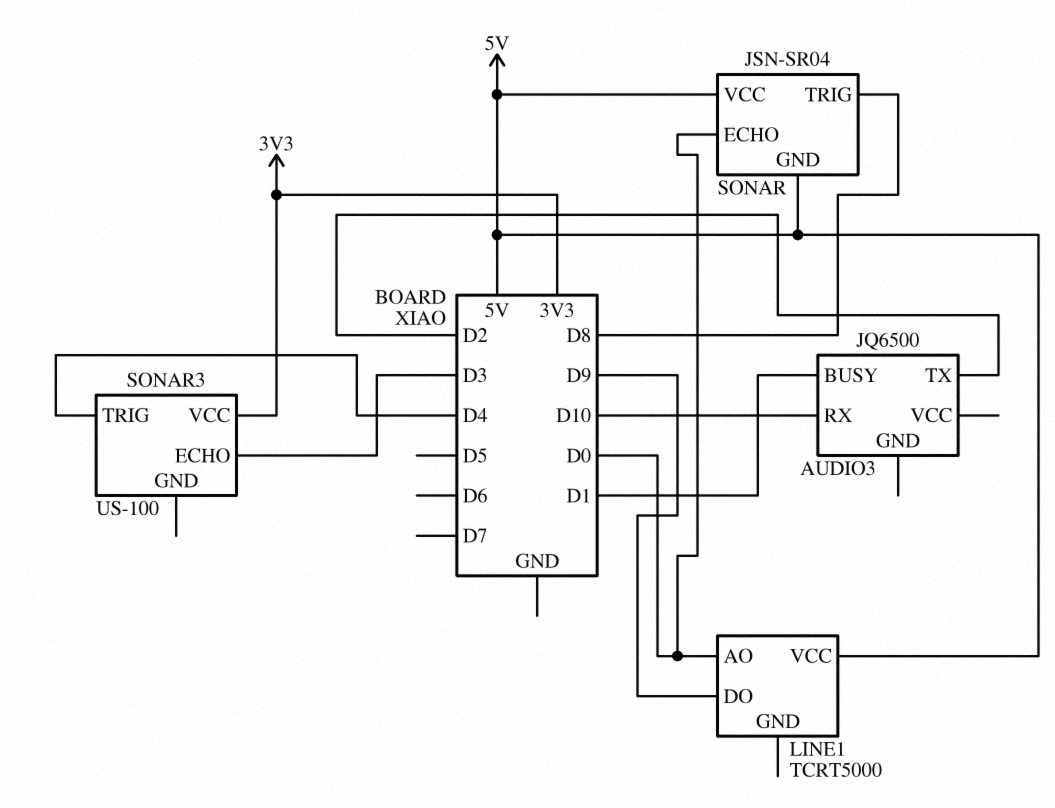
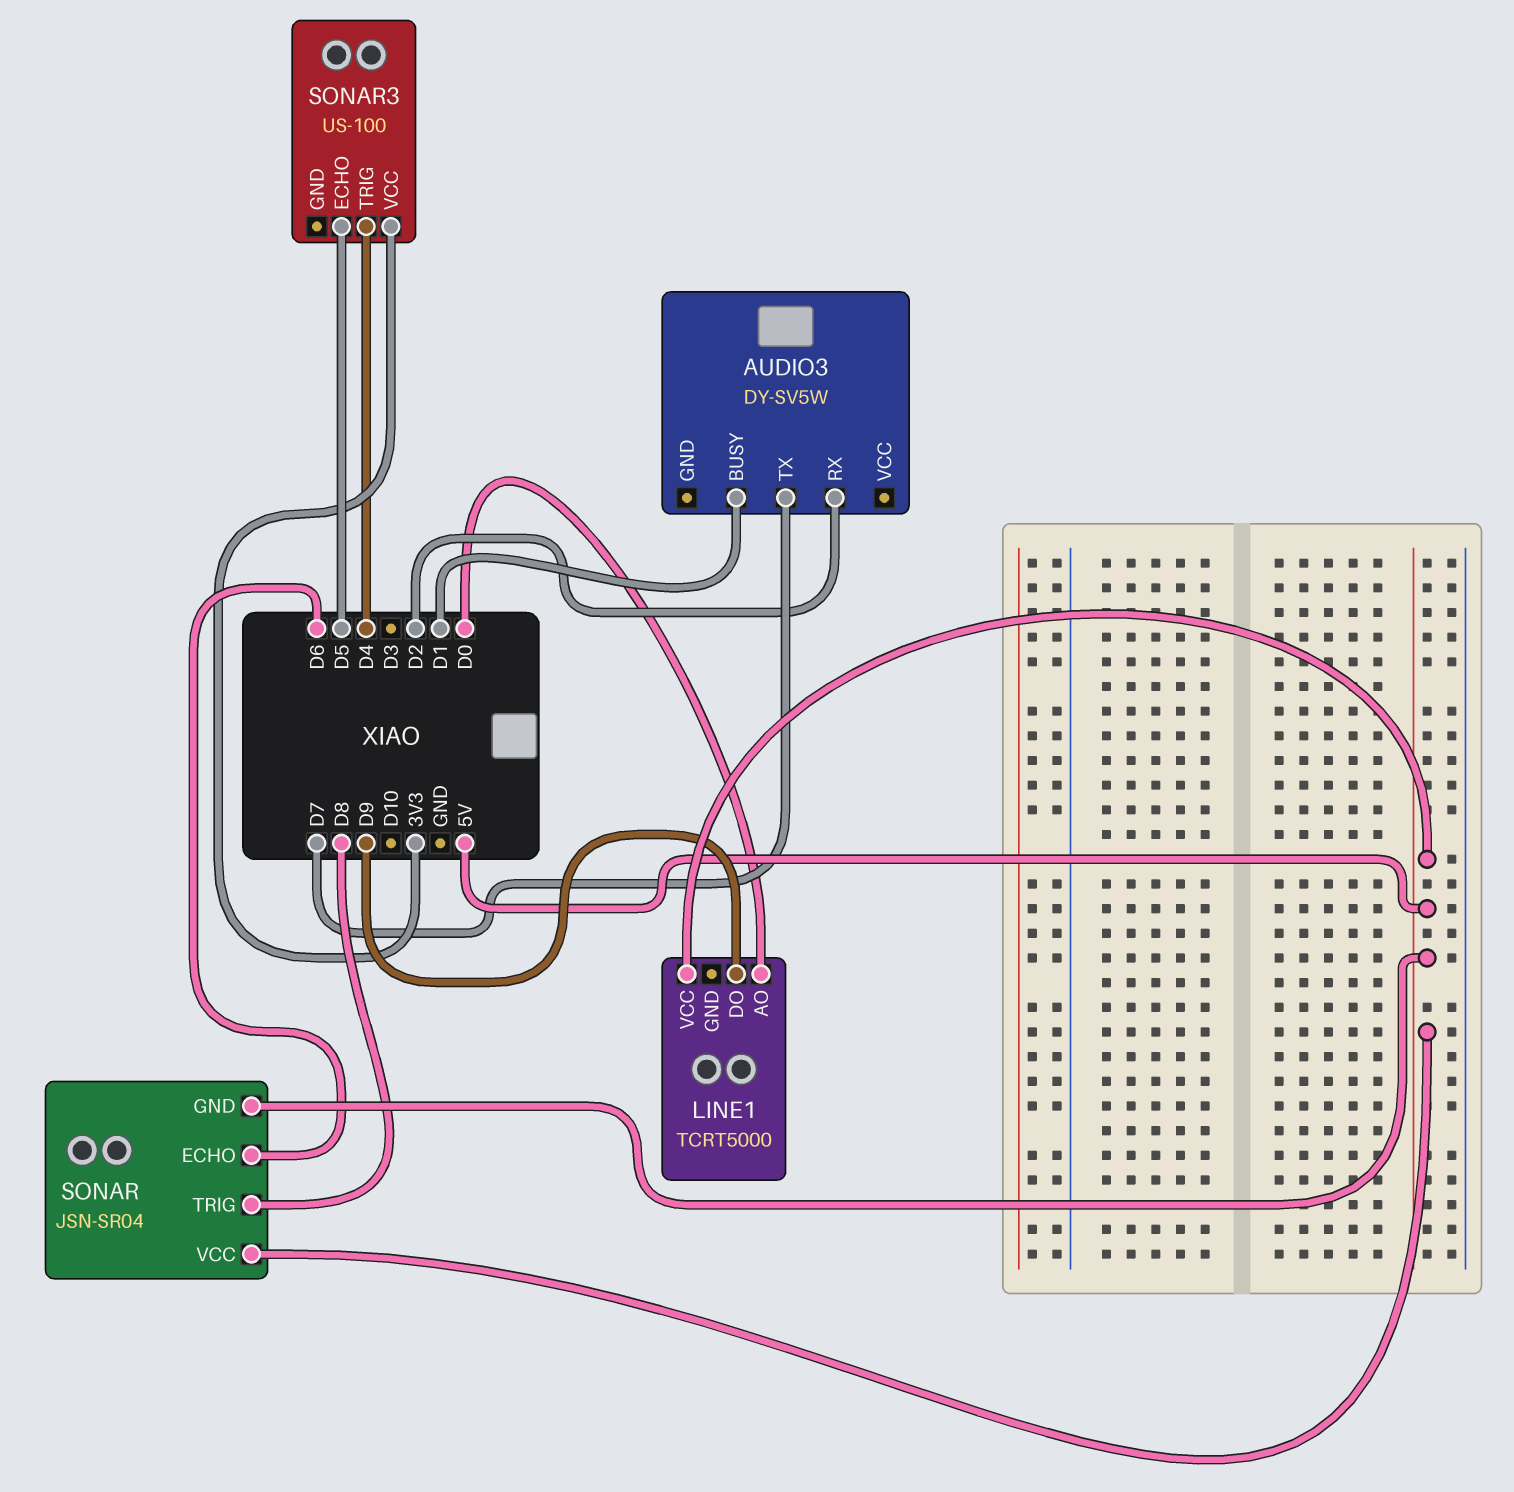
AUDIO3: JQ6500 -> DY-SV5W
AUDIO3 pin RX: D10 -> D2
AUDIO3 pin TX: D2 -> D7
SONAR pin ECHO: D0 -> D6
SONAR3 pin ECHO: D3 -> D5

